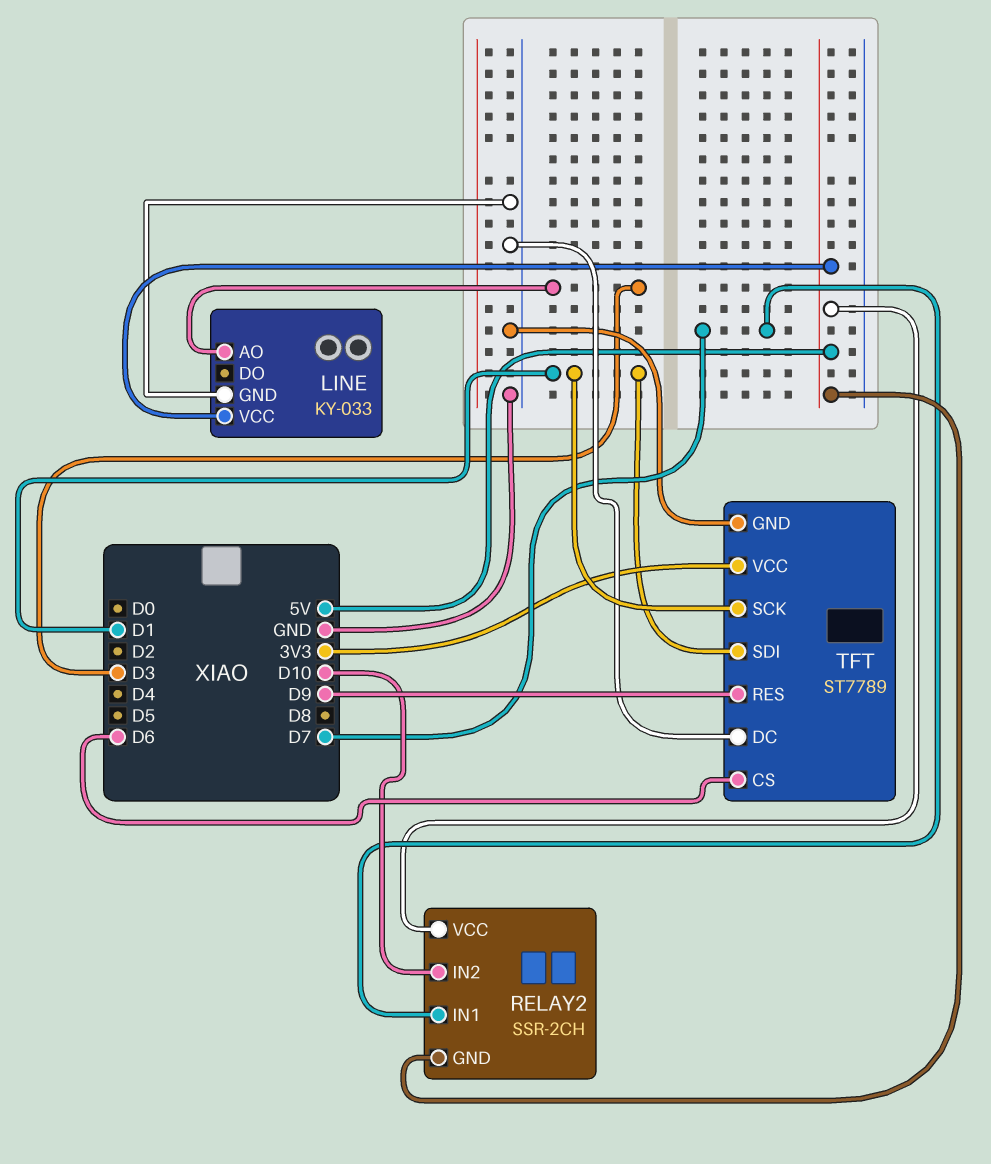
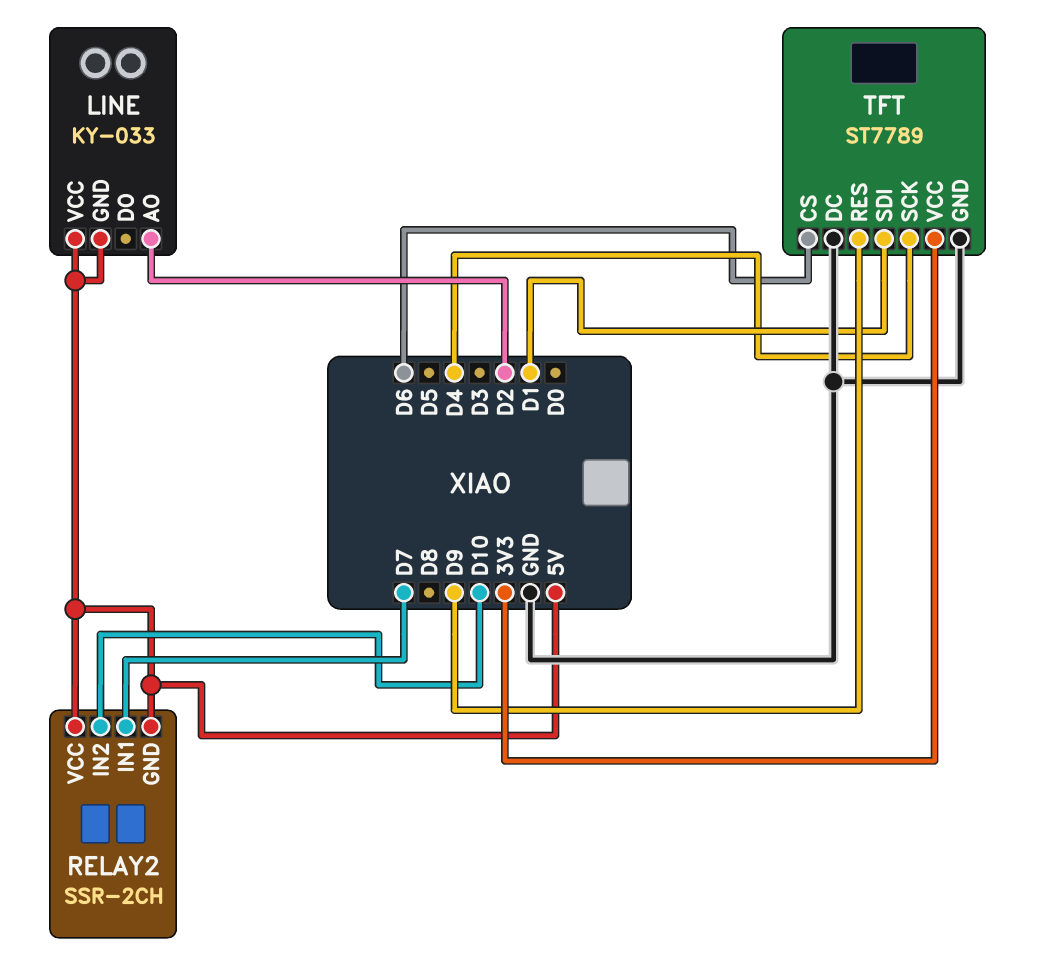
LINE pin AO: D3 -> D2
LINE pin GND: GND -> 5V
TFT pin SCK: D1 -> D4

